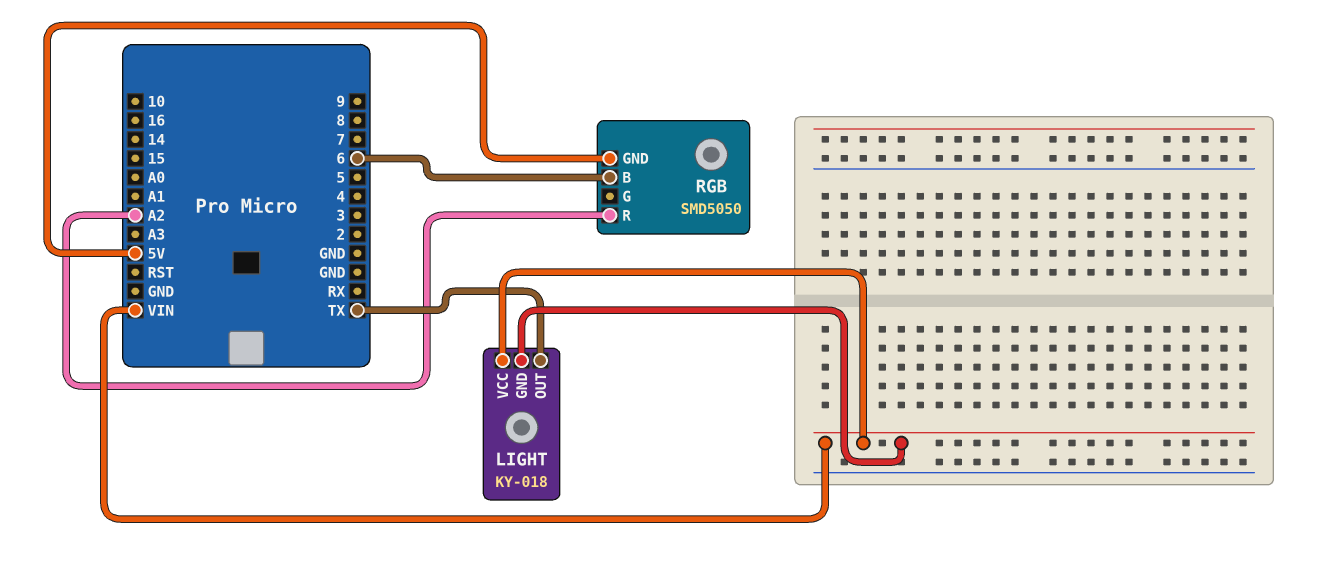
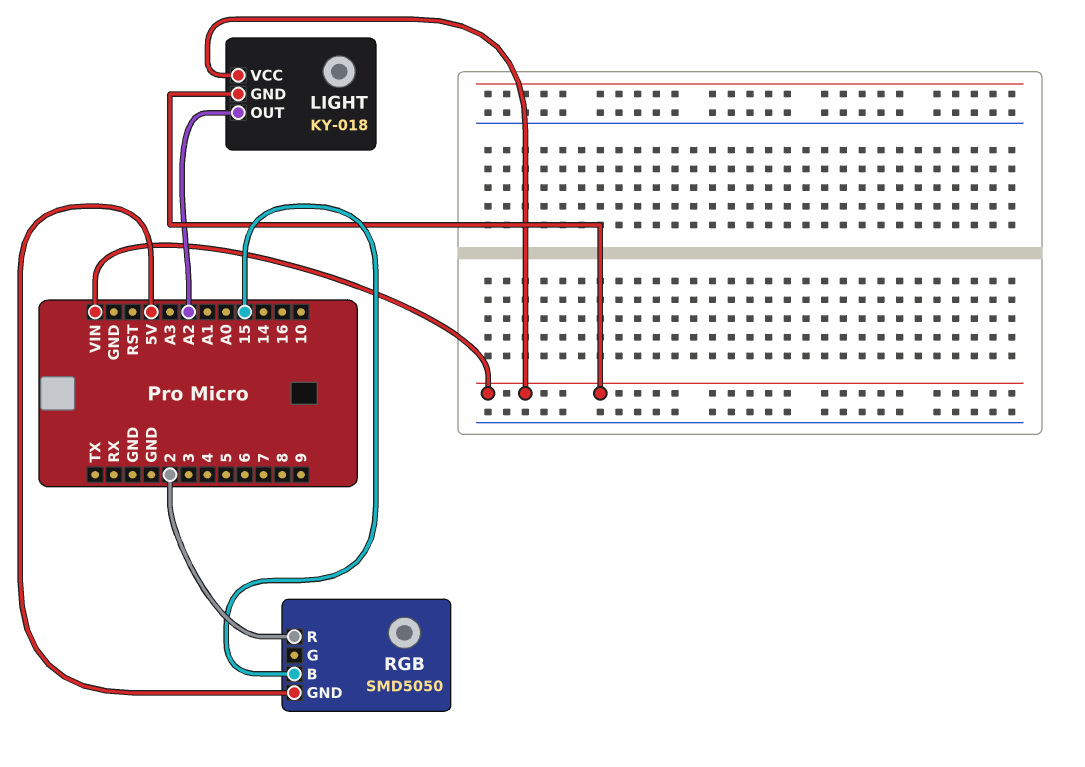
LIGHT pin OUT: TX -> A2
RGB pin B: 6 -> 15
RGB pin R: A2 -> 2

